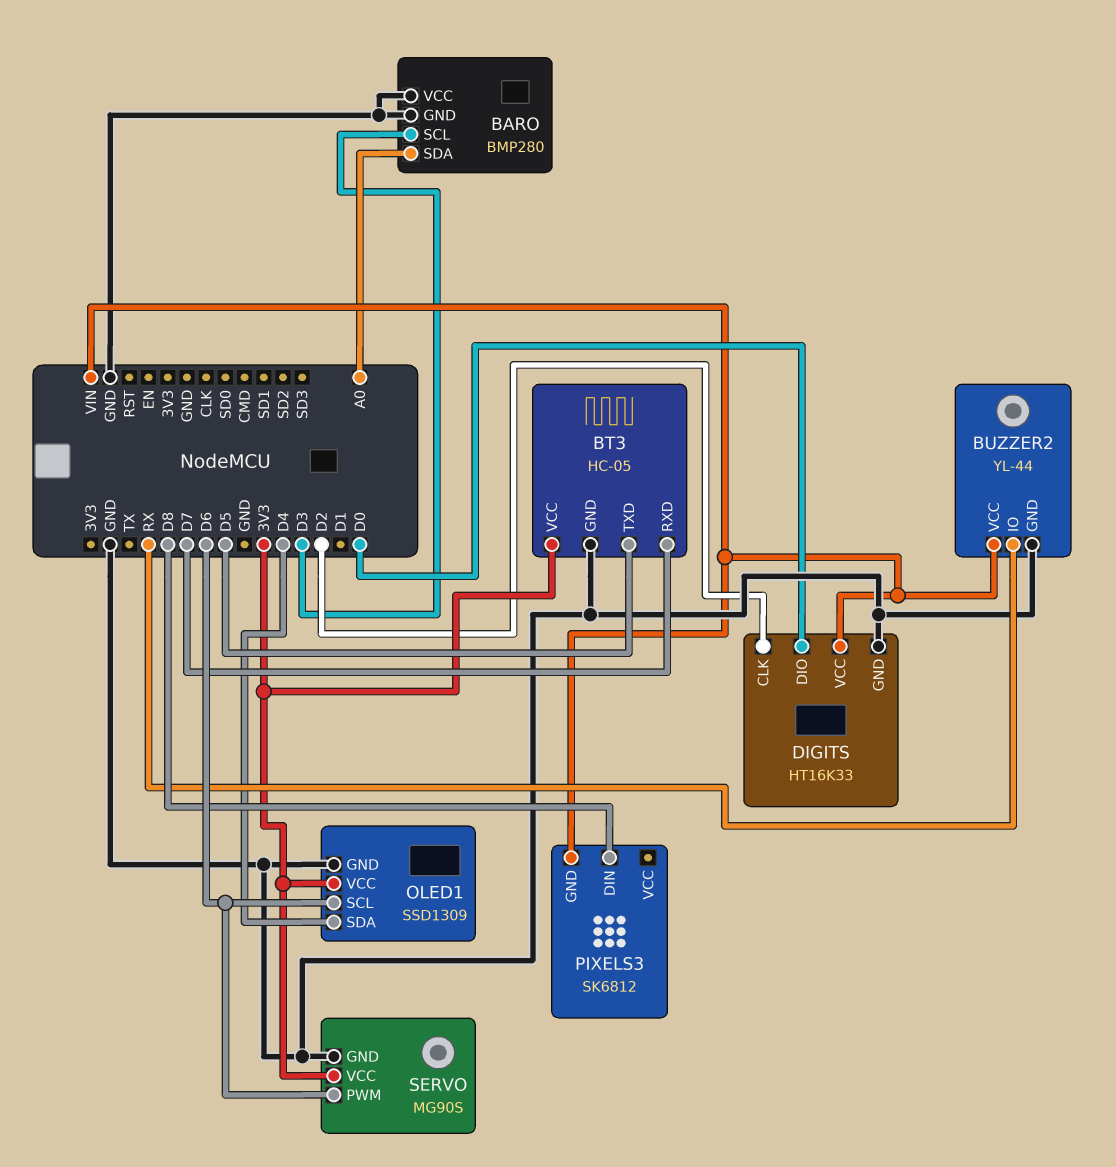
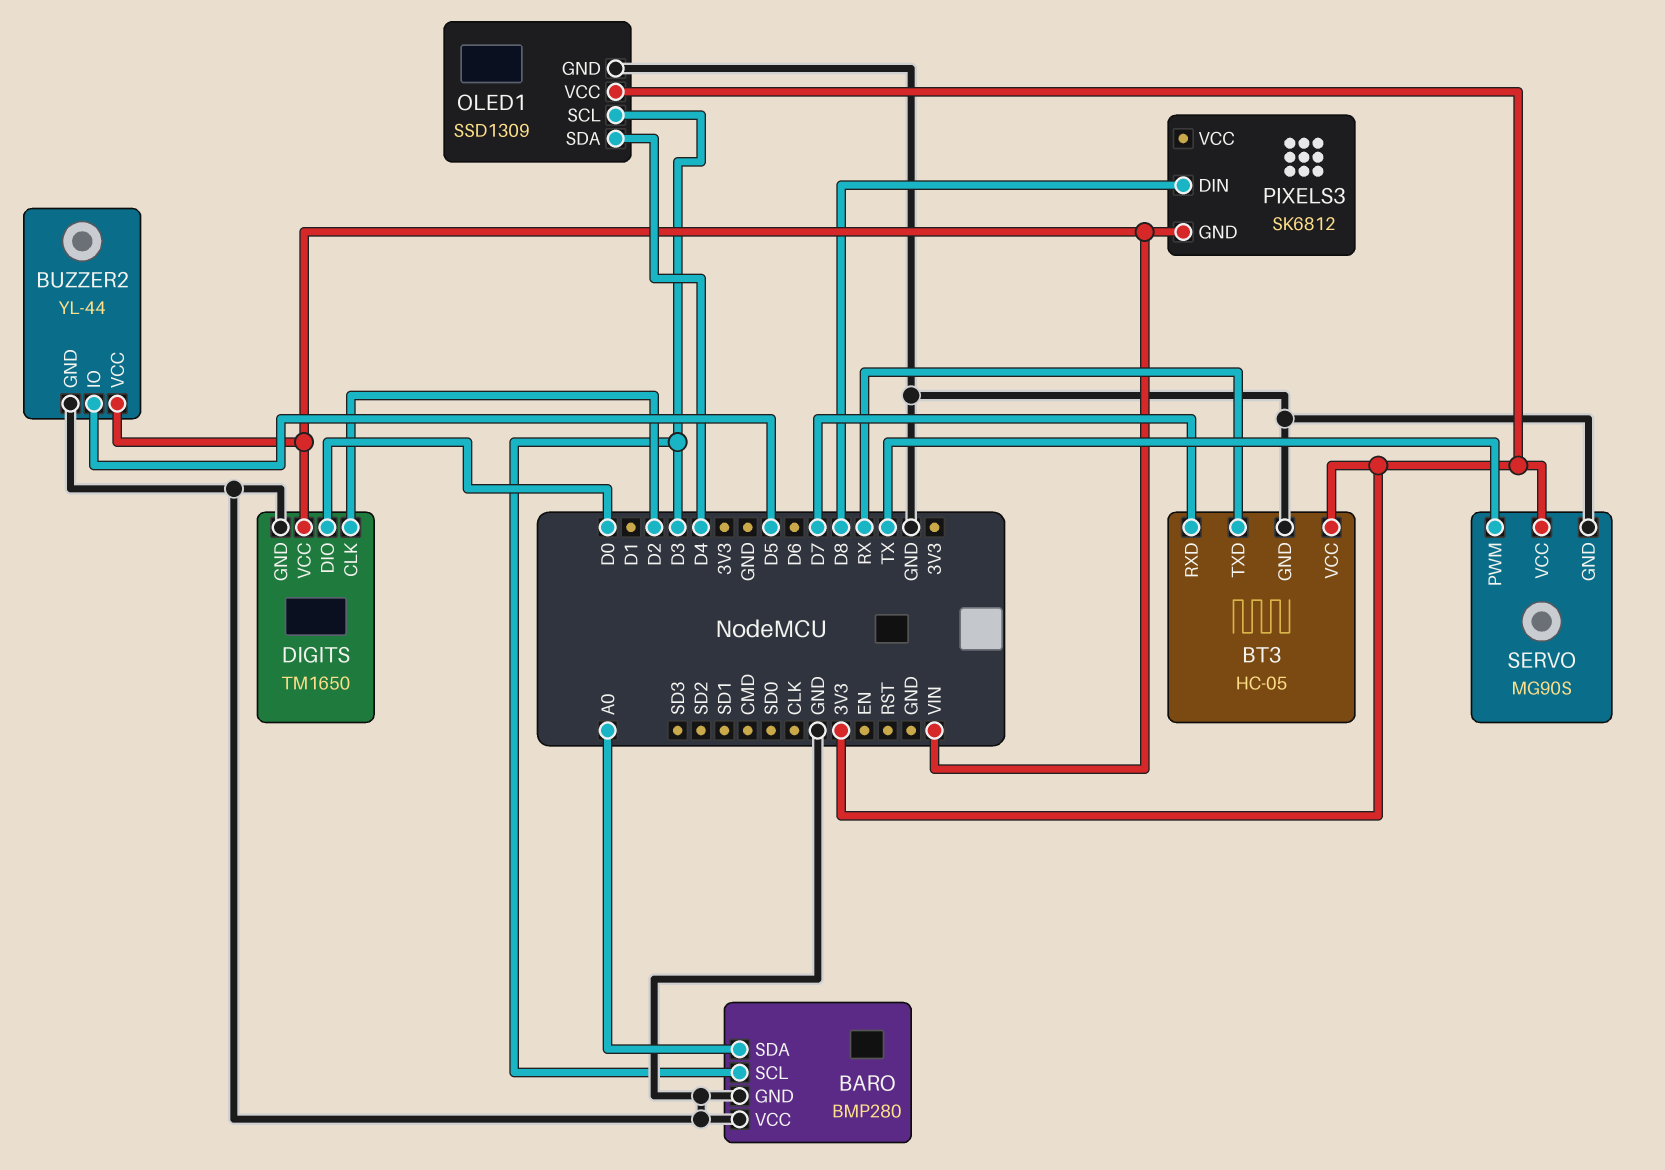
BT3 pin TXD: D5 -> RX
BUZZER2 pin IO: RX -> D5
DIGITS: HT16K33 -> TM1650
OLED1 pin SCL: D6 -> D3
SERVO pin PWM: D6 -> TX

